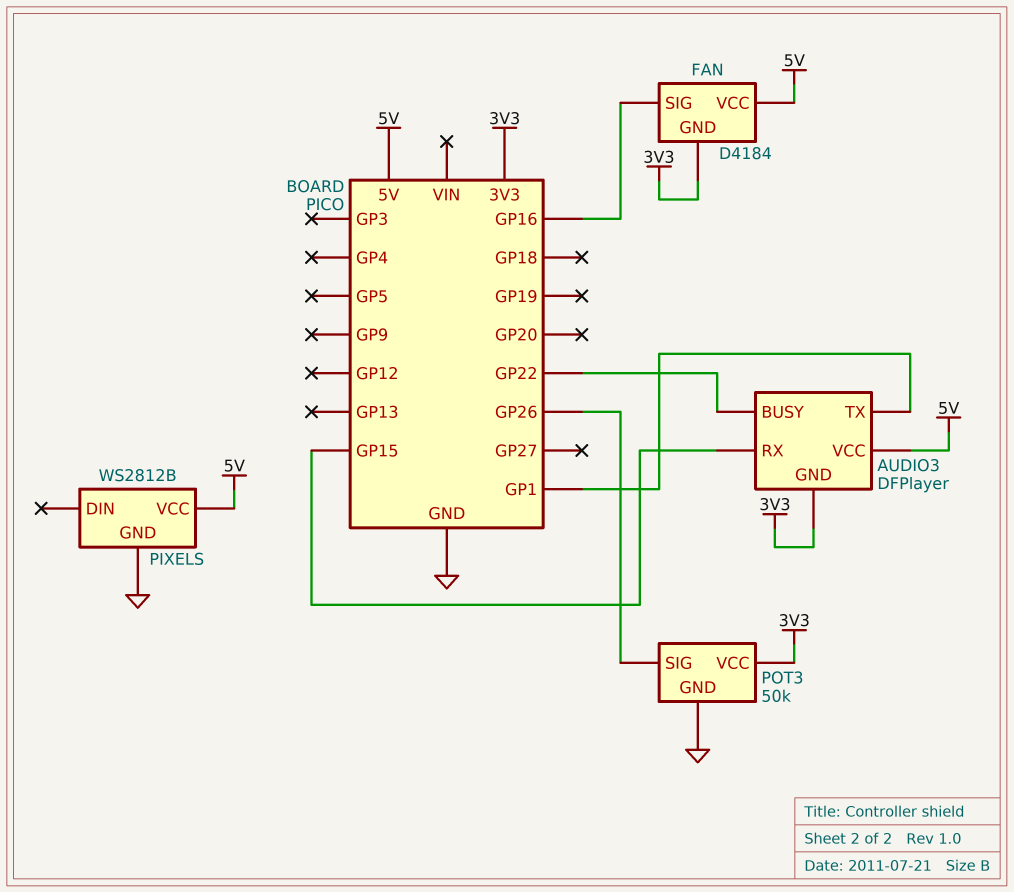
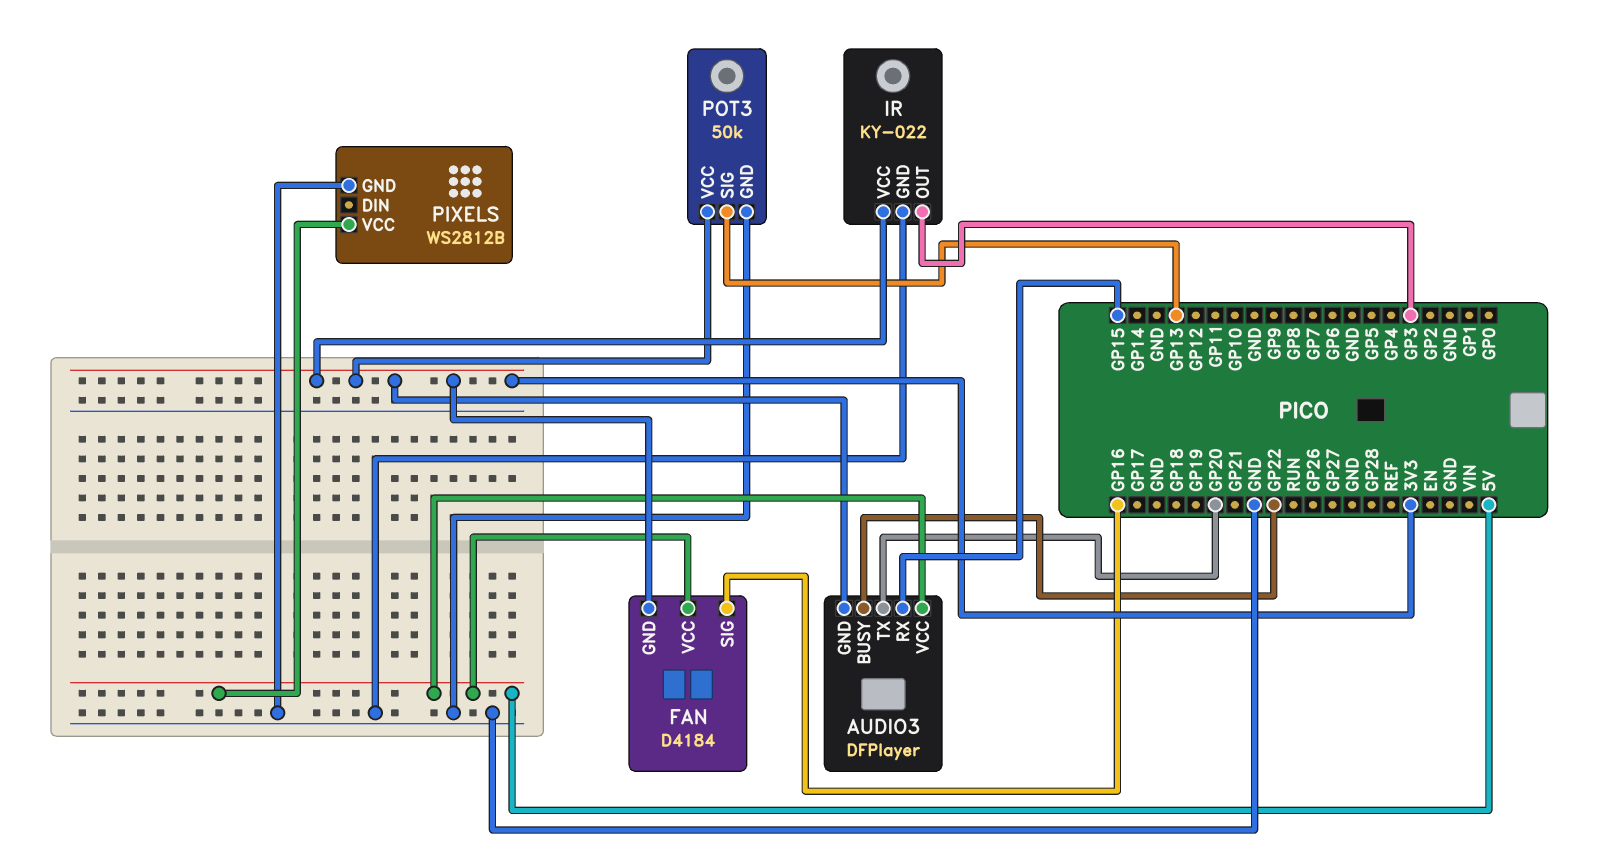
AUDIO3 pin TX: GP1 -> GP20
IR: none -> KY-022
IR pin GND: none -> GND
IR pin OUT: none -> GP3
IR pin VCC: none -> 3V3
POT3 pin SIG: GP26 -> GP13

